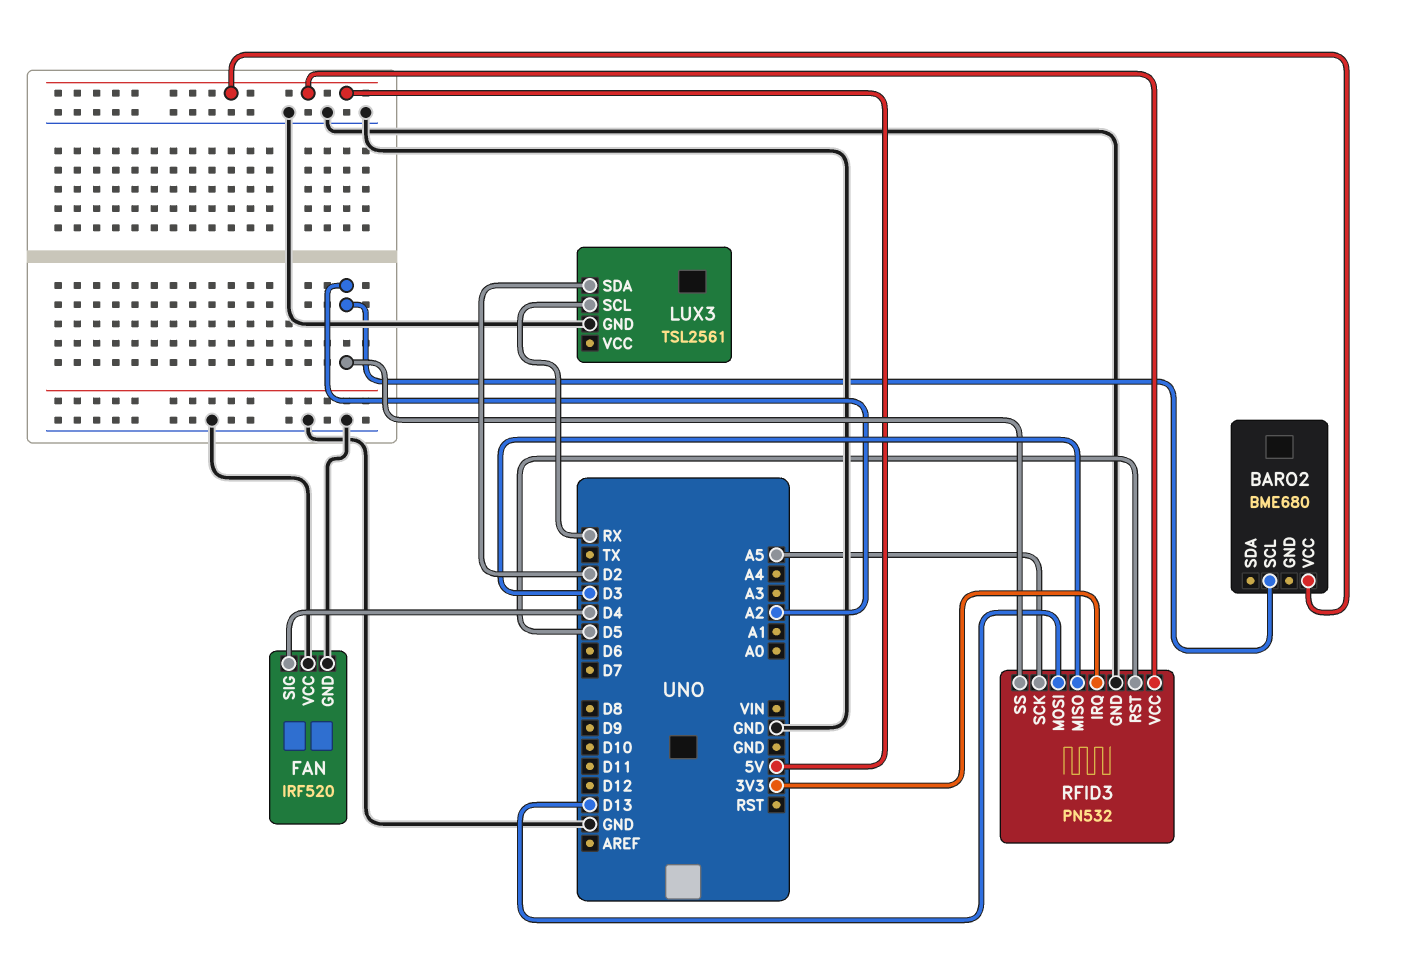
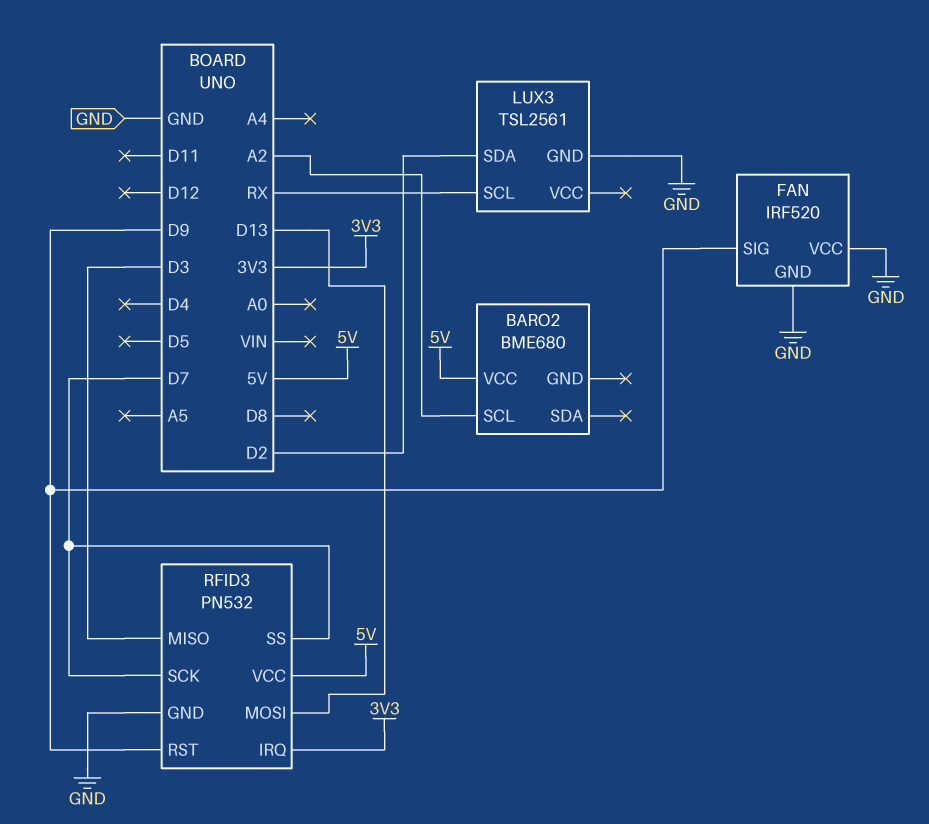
FAN pin SIG: D4 -> D9
RFID3 pin RST: D5 -> D9
RFID3 pin SCK: A5 -> D7
RFID3 pin SS: A2 -> D7

